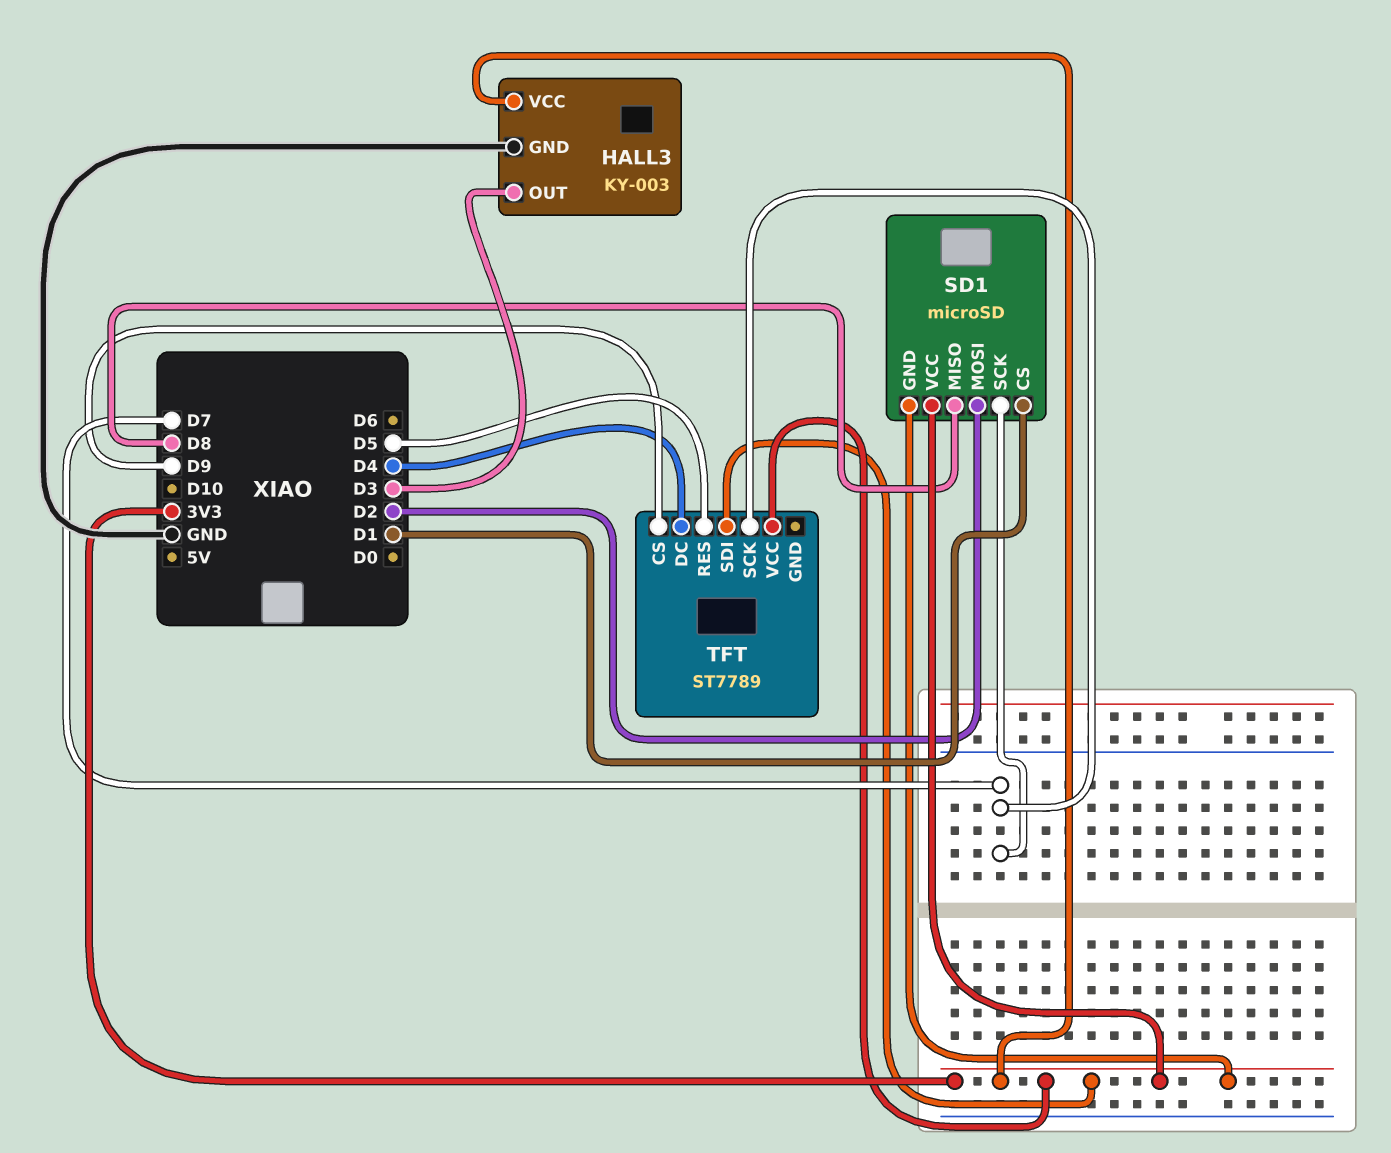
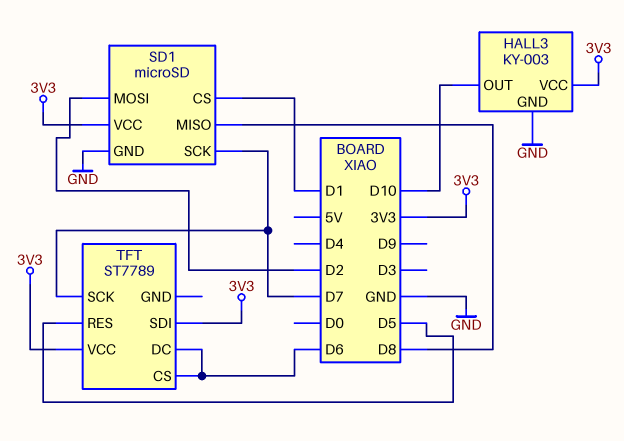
HALL3 pin OUT: D3 -> D10
SD1 pin GND: 3V3 -> GND
TFT pin CS: D9 -> D6
TFT pin DC: D4 -> D6

